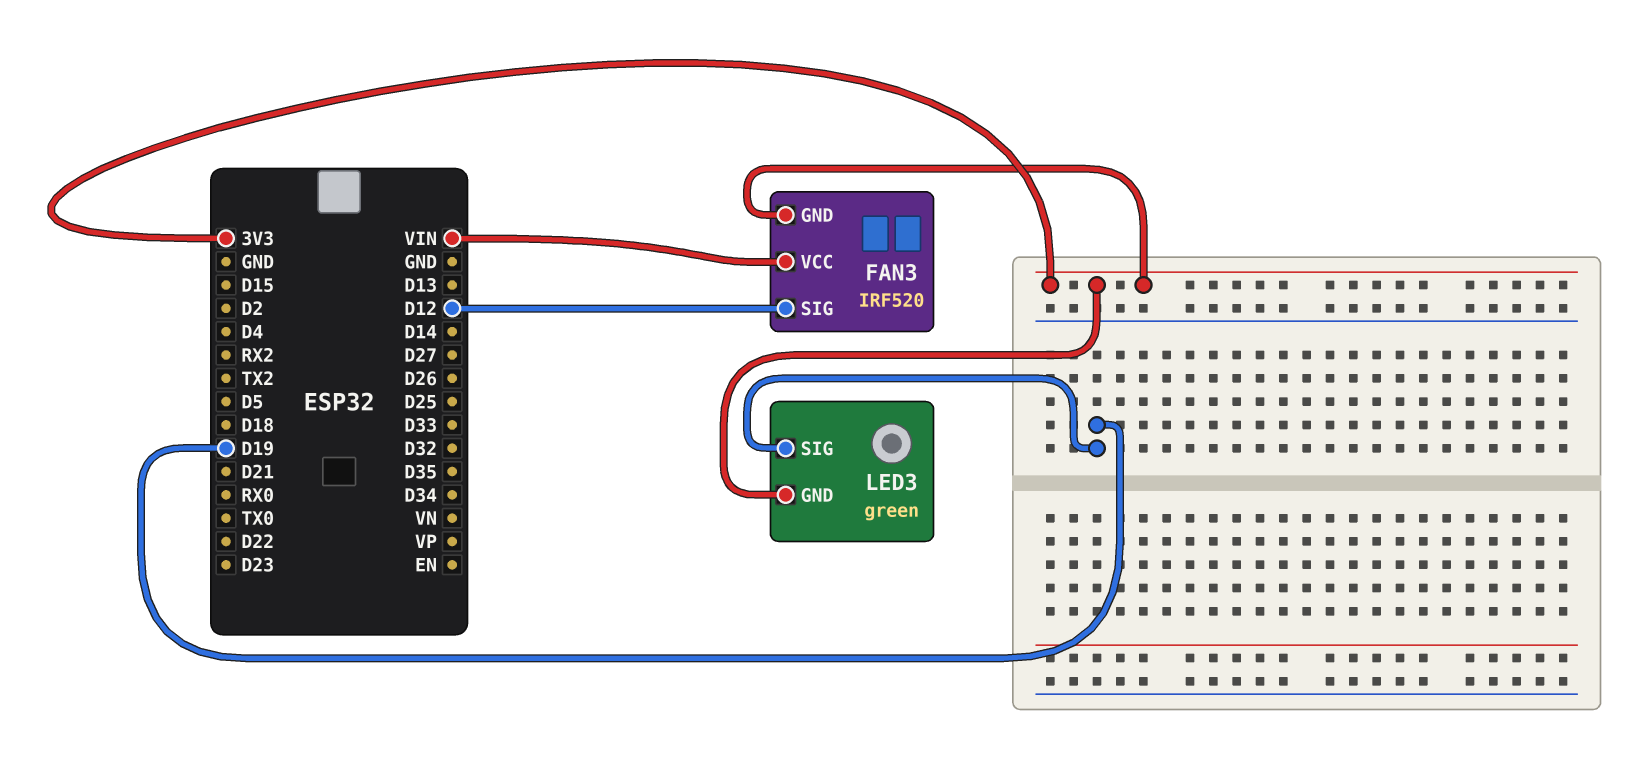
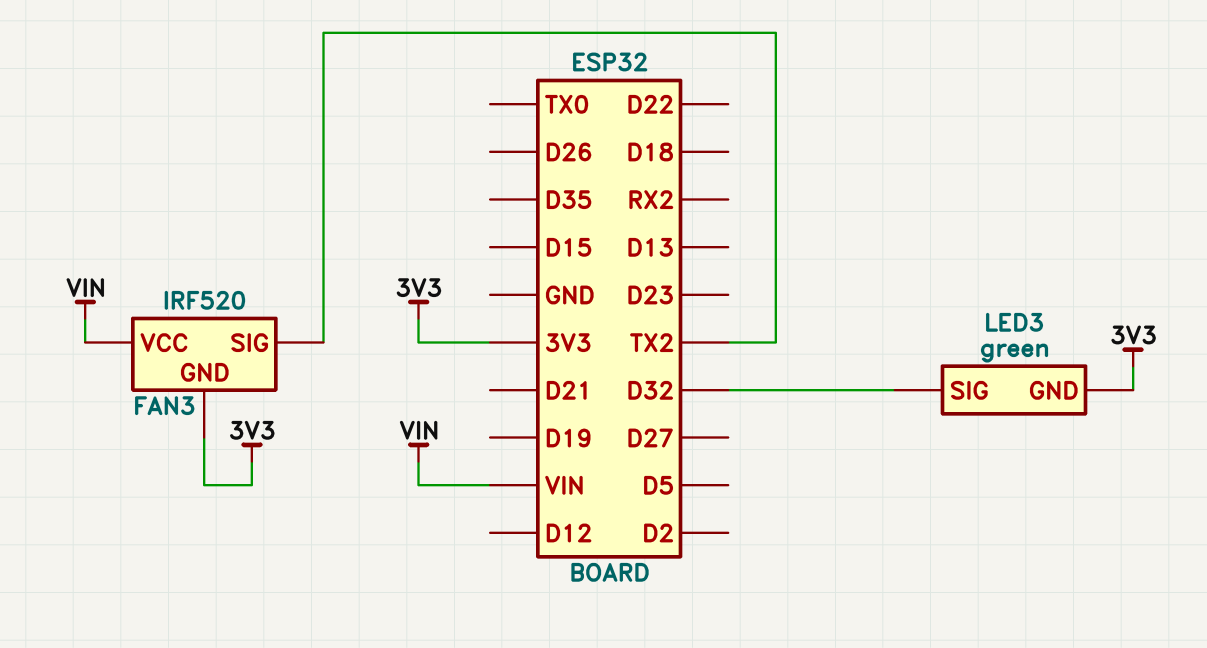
FAN3 pin SIG: D12 -> TX2
LED3 pin SIG: D19 -> D32

